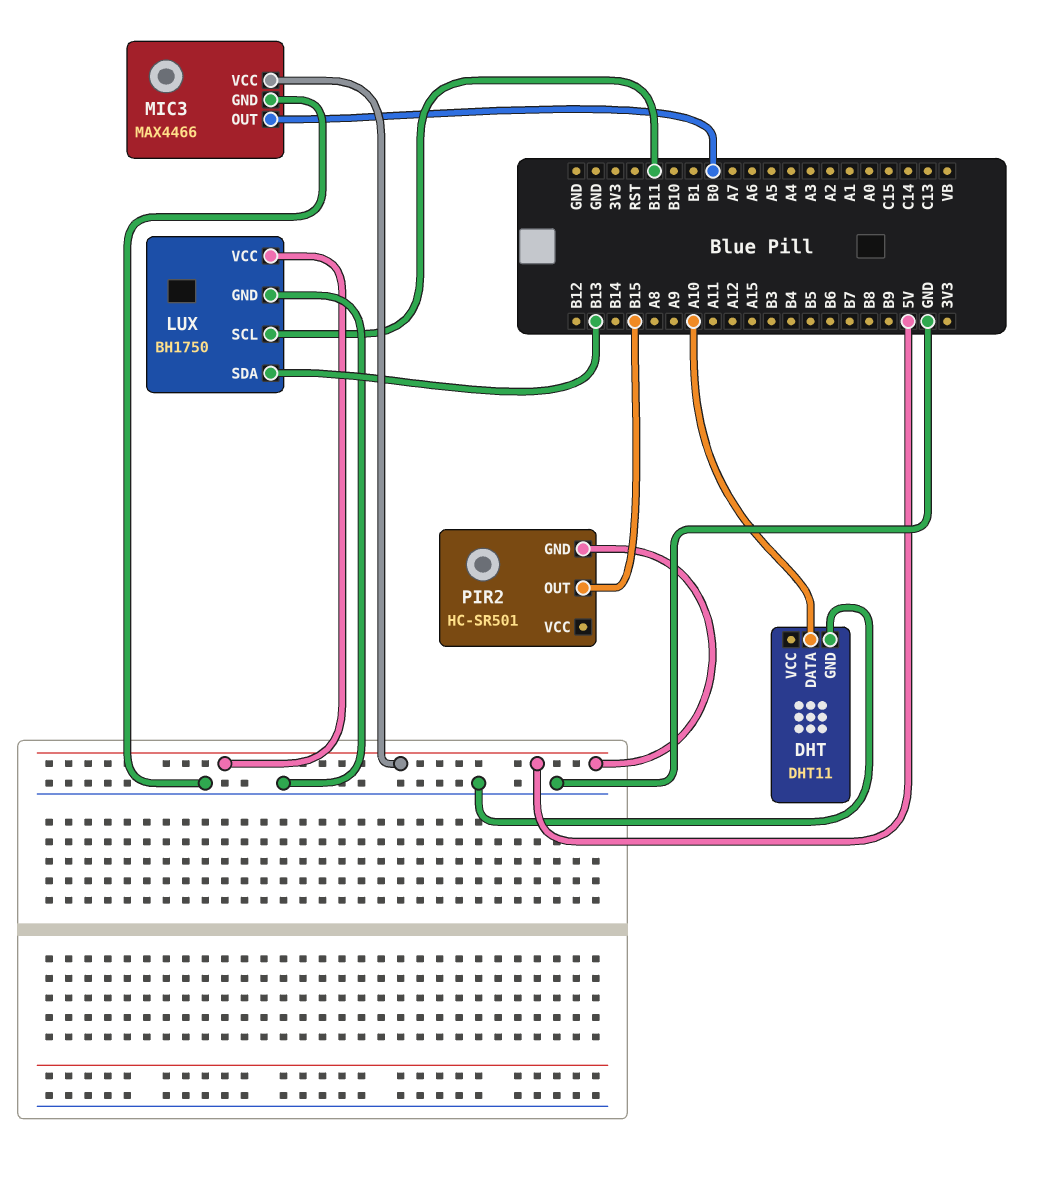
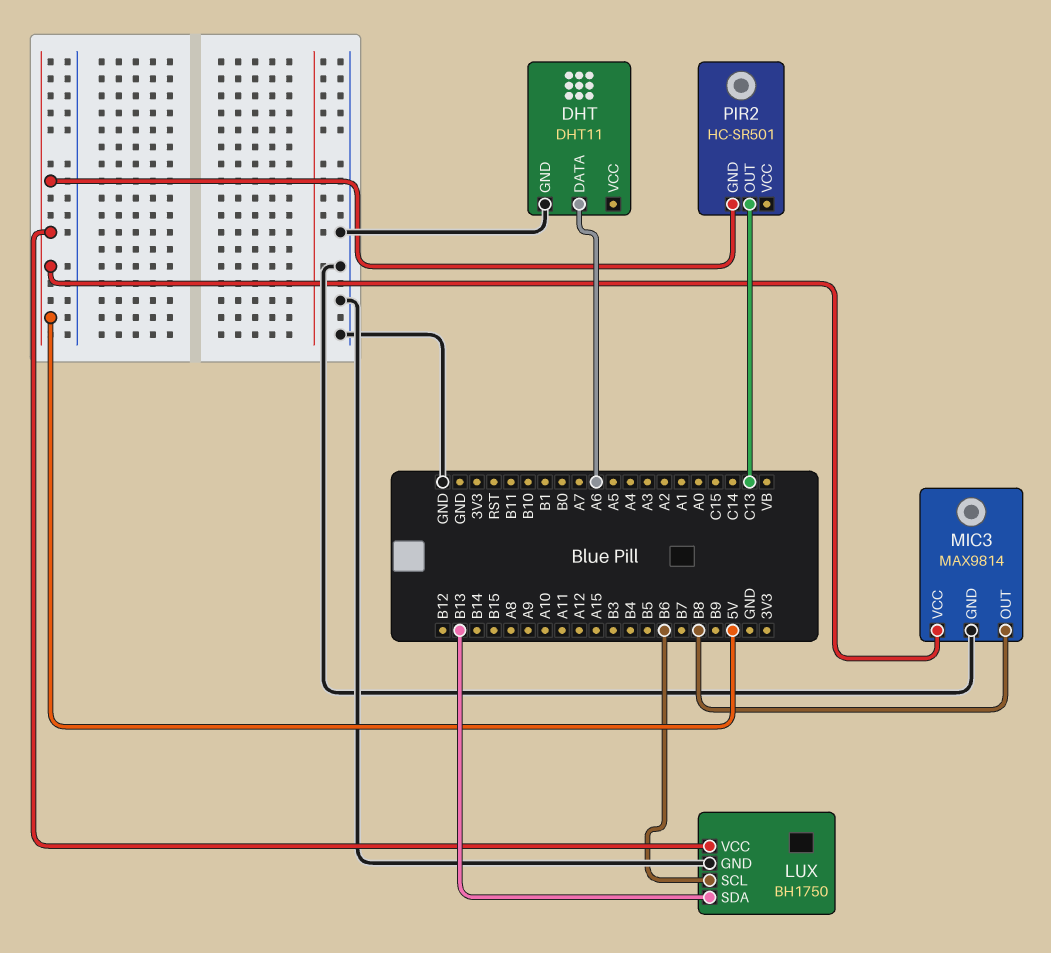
DHT pin DATA: A10 -> A6
LUX pin SCL: B11 -> B6
MIC3: MAX4466 -> MAX9814
MIC3 pin OUT: B0 -> B8
PIR2 pin OUT: B15 -> C13

